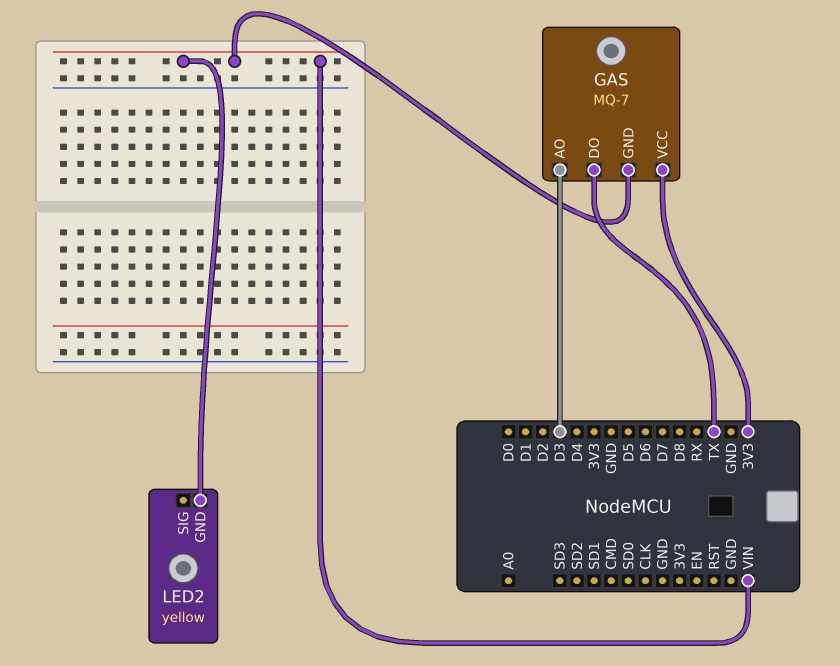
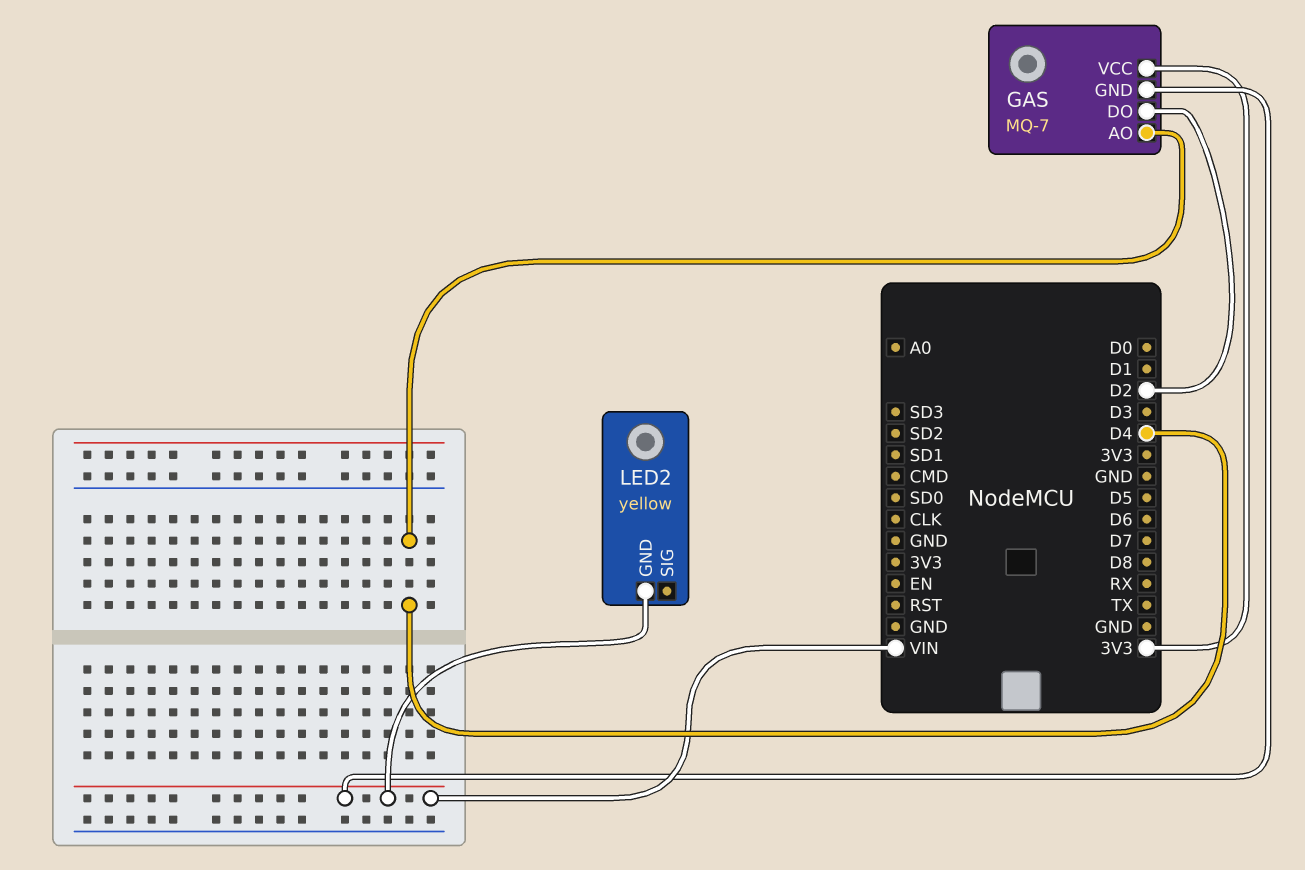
GAS pin AO: D3 -> D4
GAS pin DO: TX -> D2

